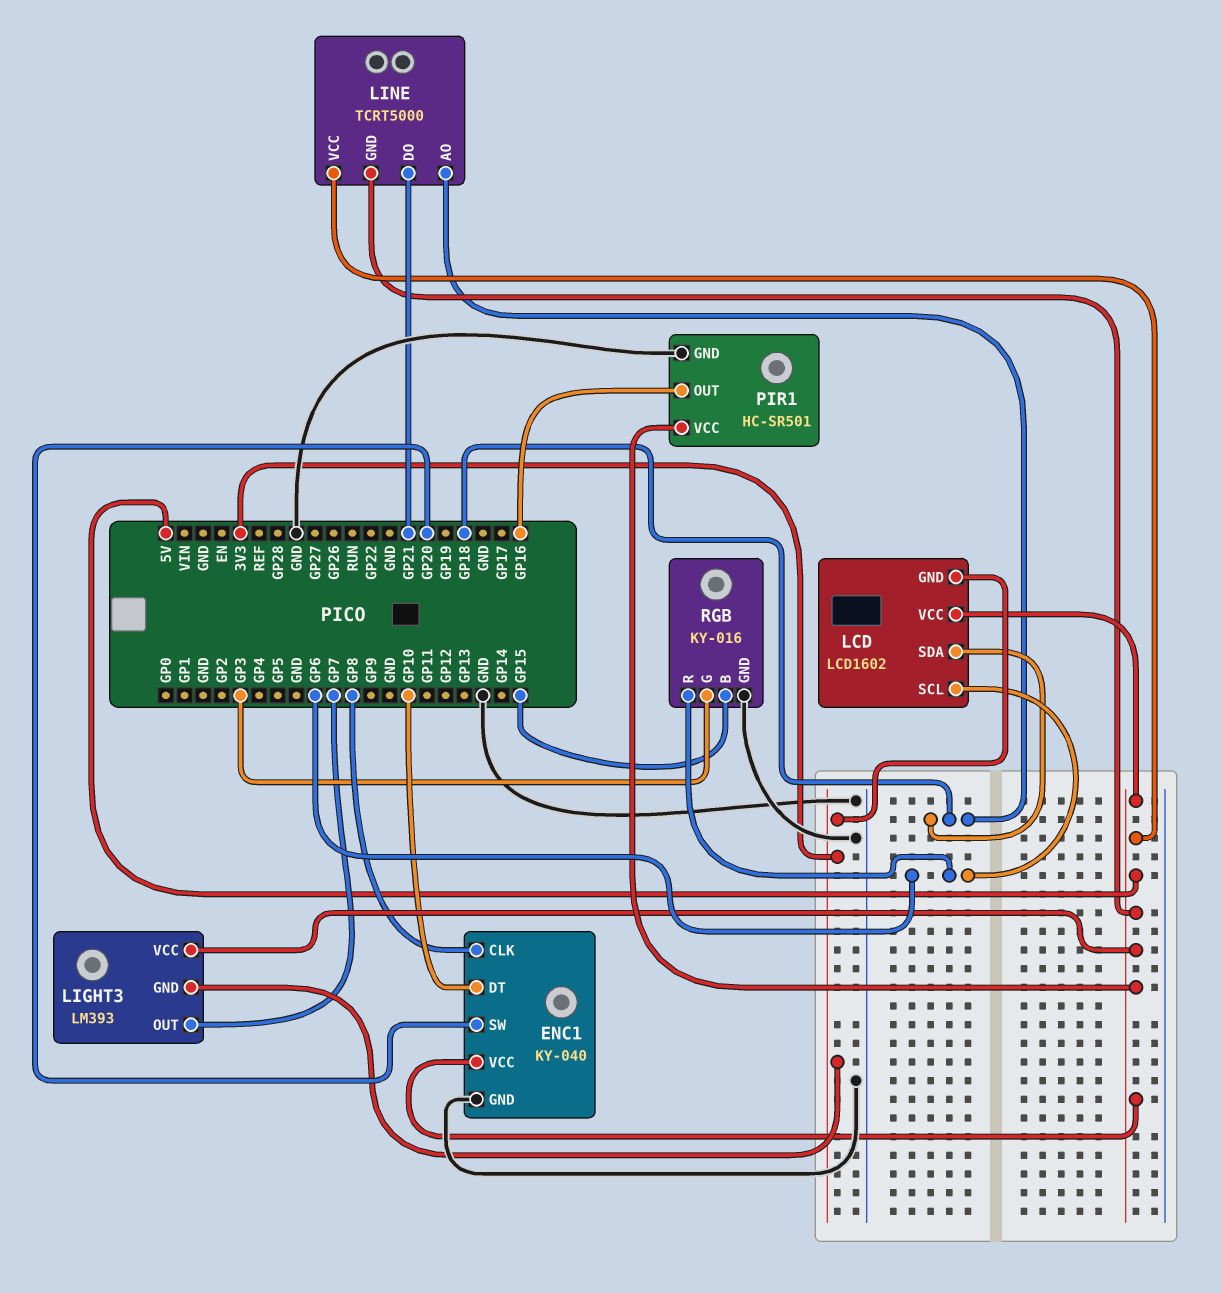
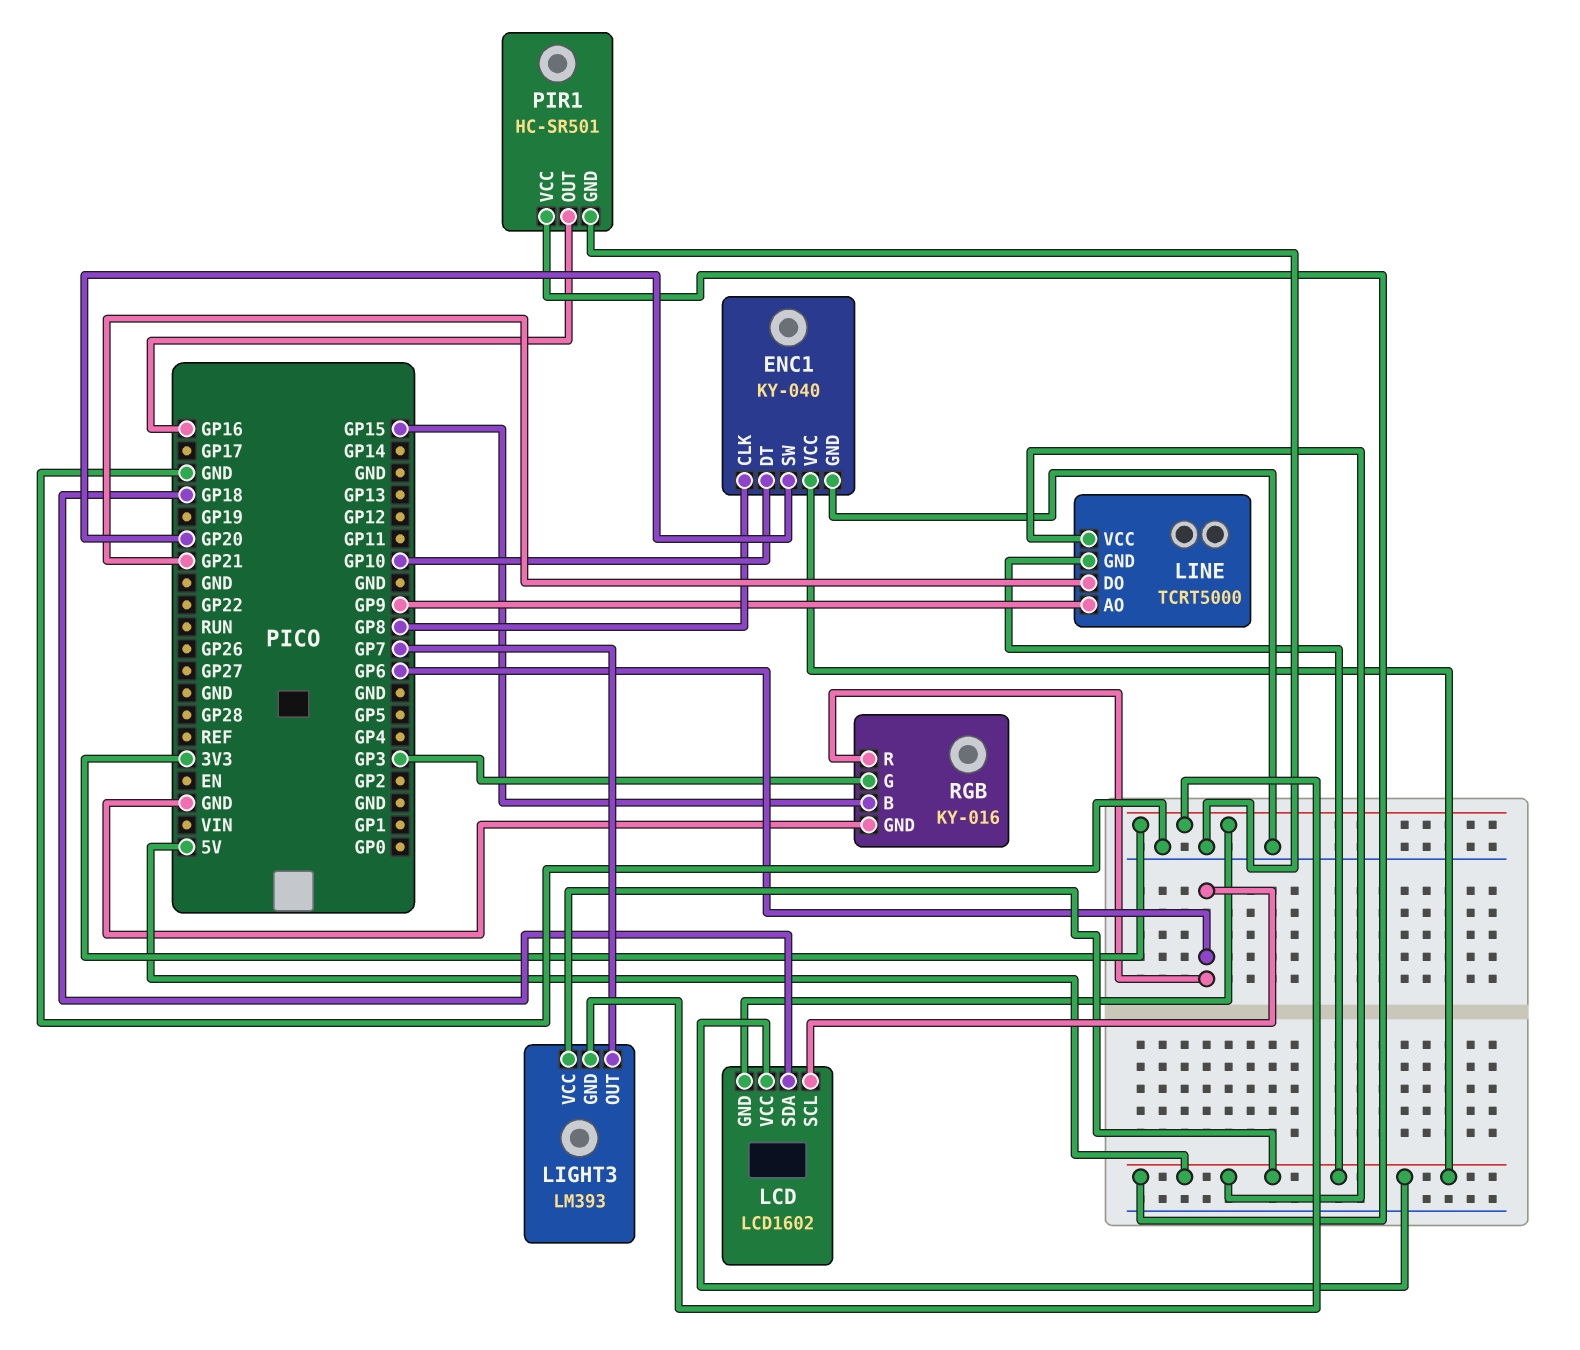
LINE pin AO: GP18 -> GP9

